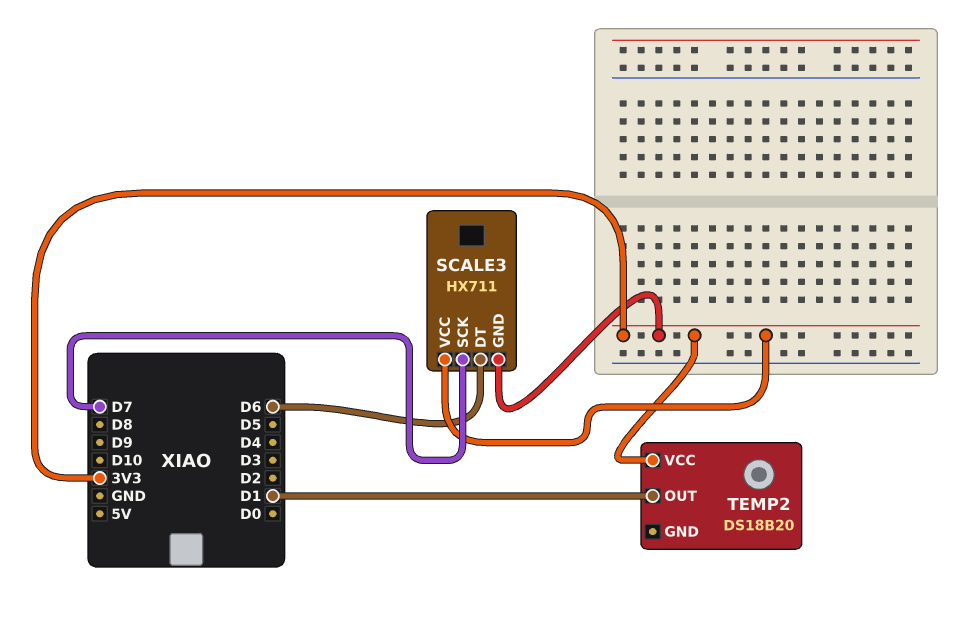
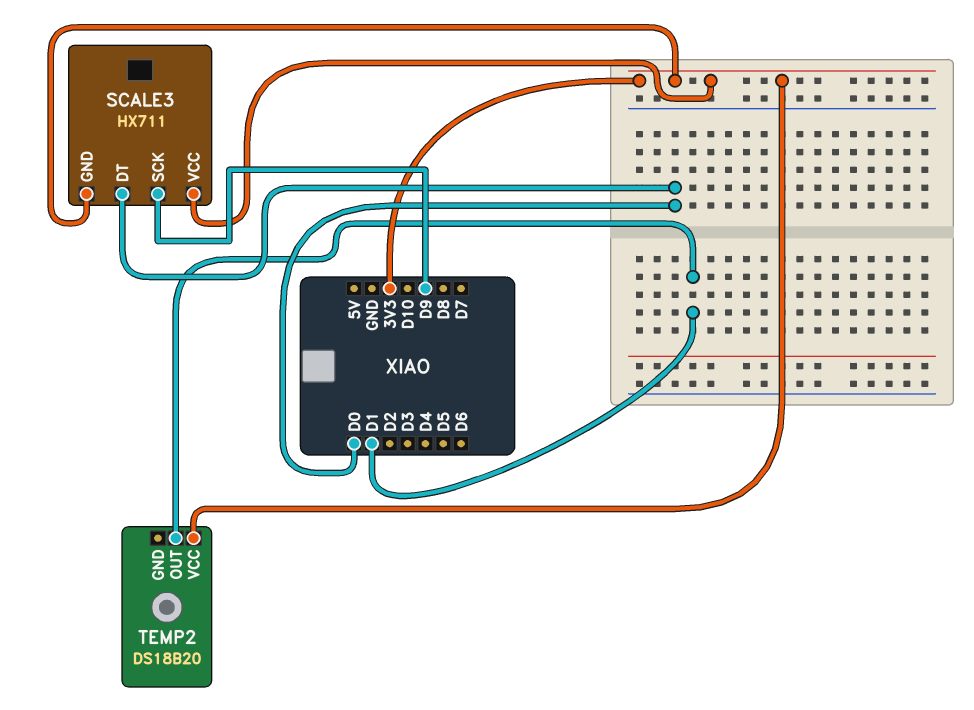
SCALE3 pin DT: D6 -> D0
SCALE3 pin SCK: D7 -> D9

